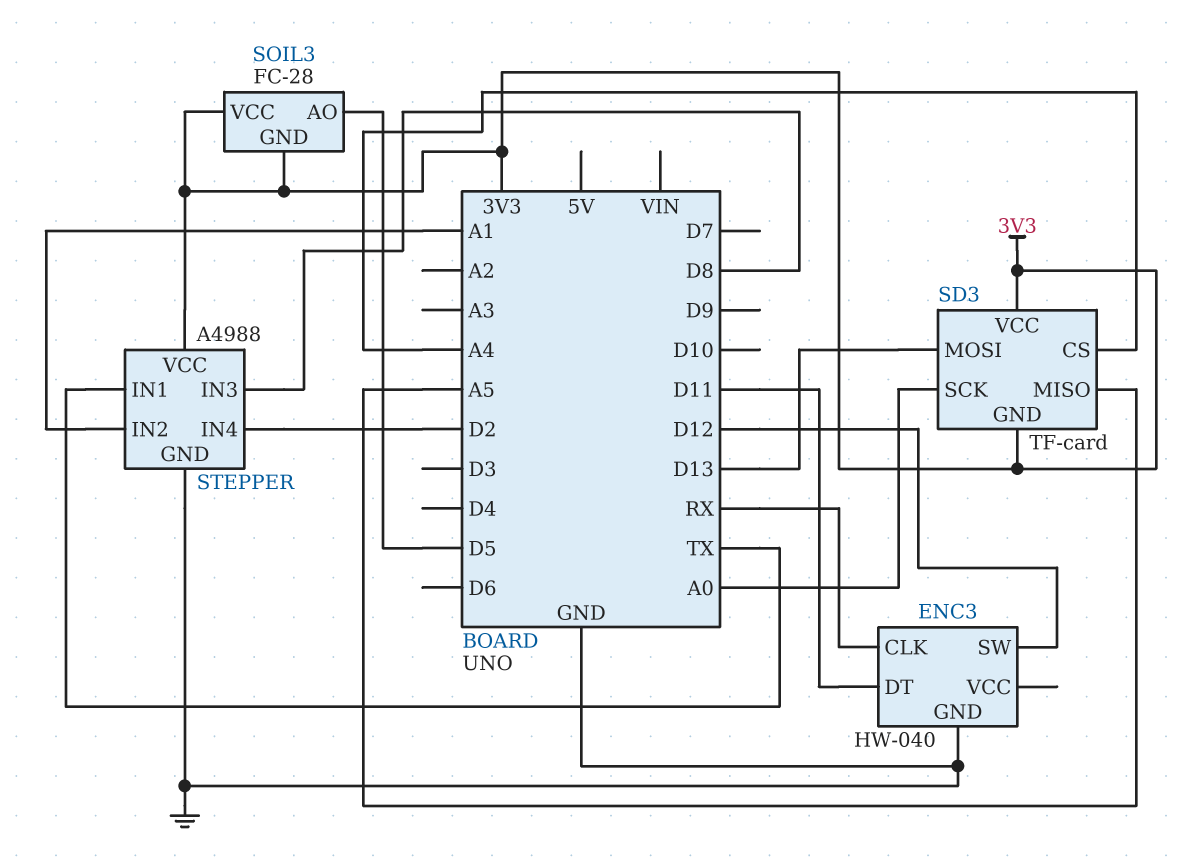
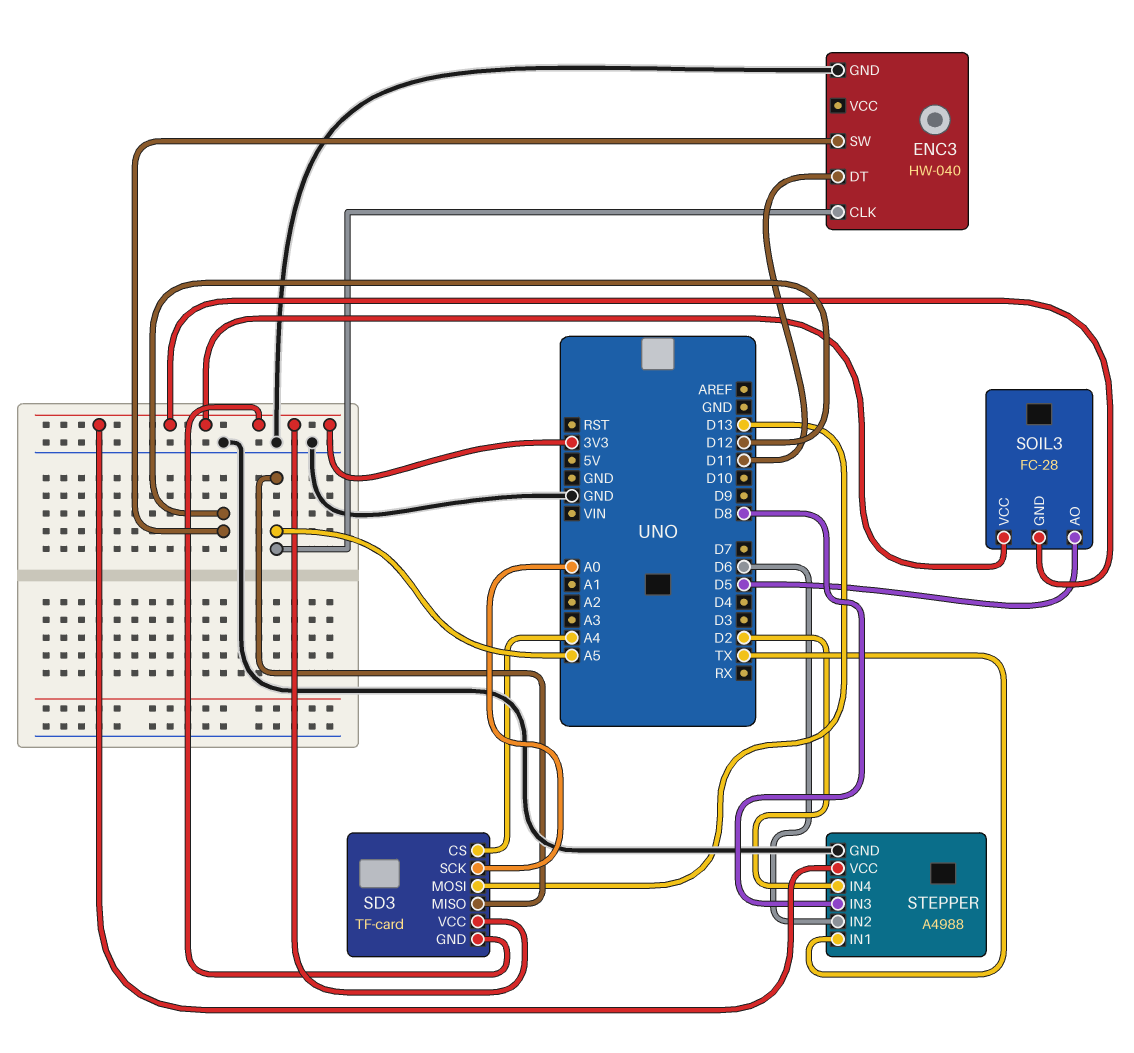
ENC3 pin CLK: RX -> A5
STEPPER pin IN2: A1 -> D6

